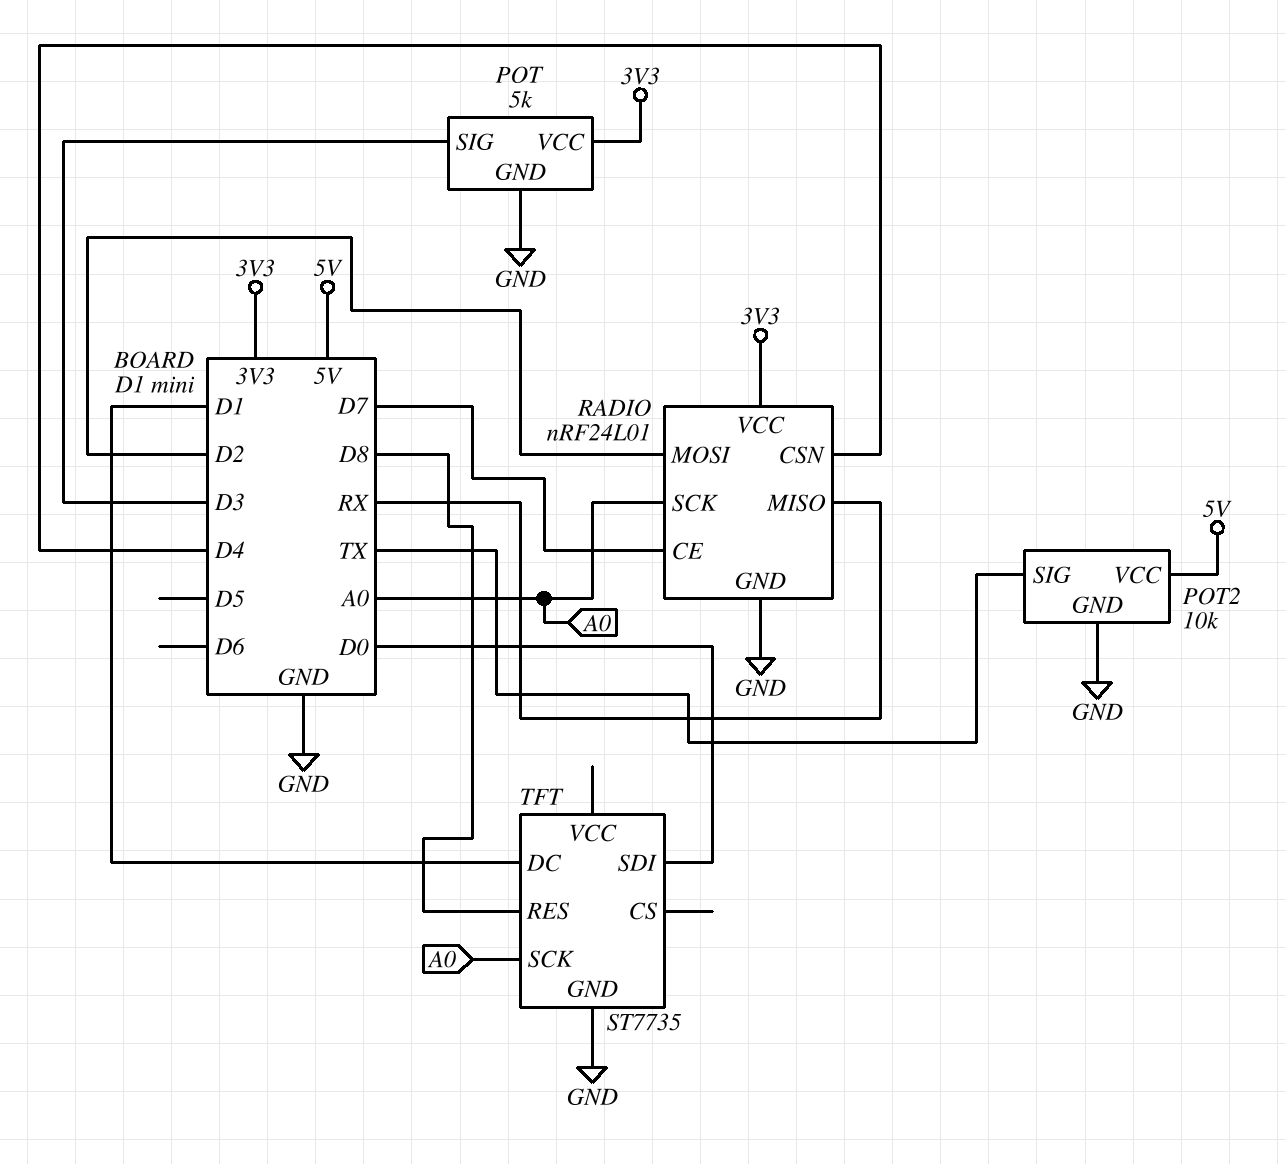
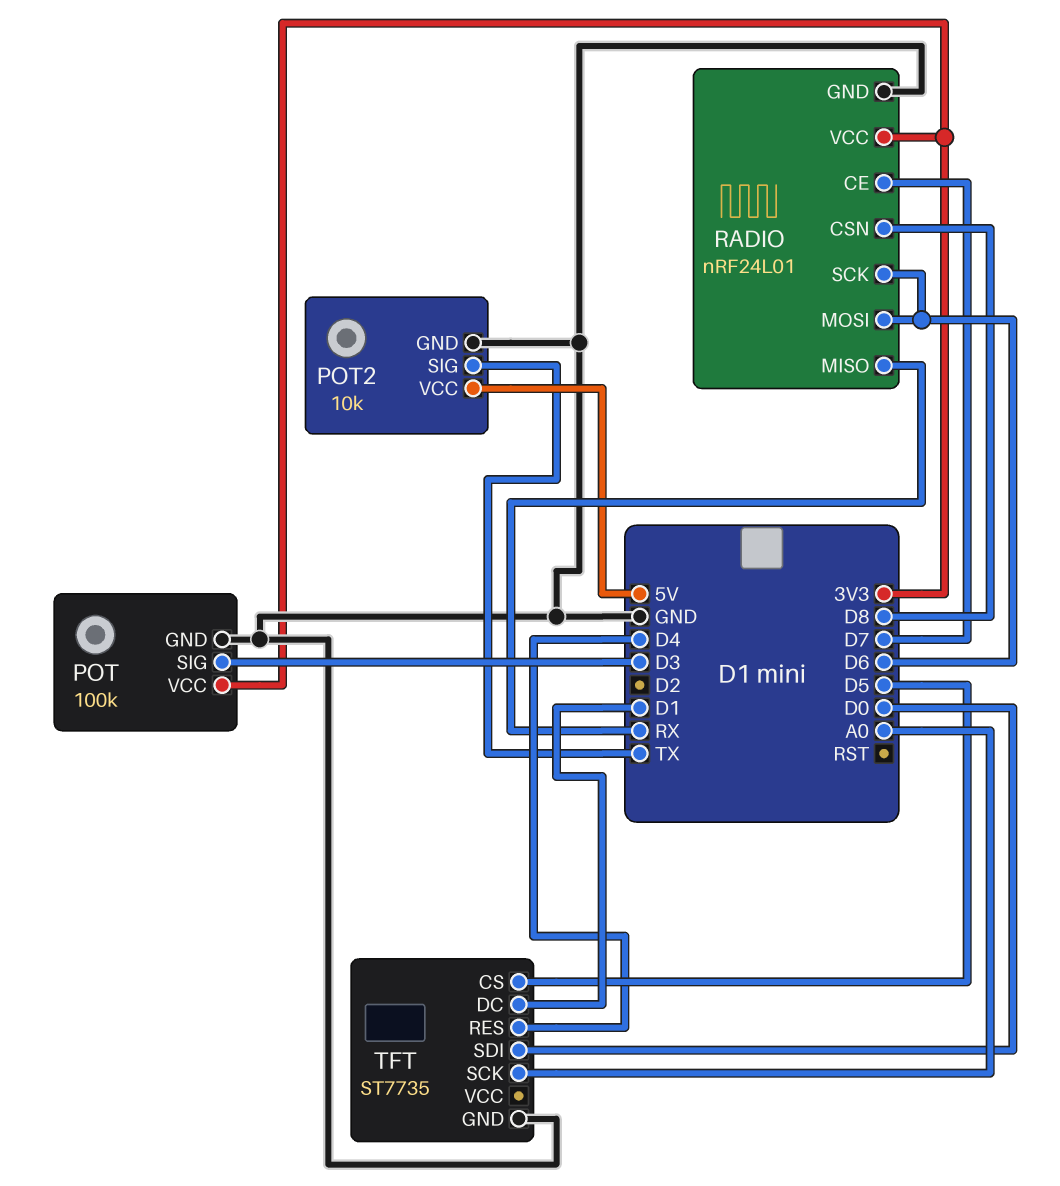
POT: 5k -> 100k
RADIO pin CSN: D4 -> D8
RADIO pin MOSI: D2 -> D6
RADIO pin SCK: A0 -> D6
TFT pin CS: none -> D5
TFT pin RES: D8 -> D4

